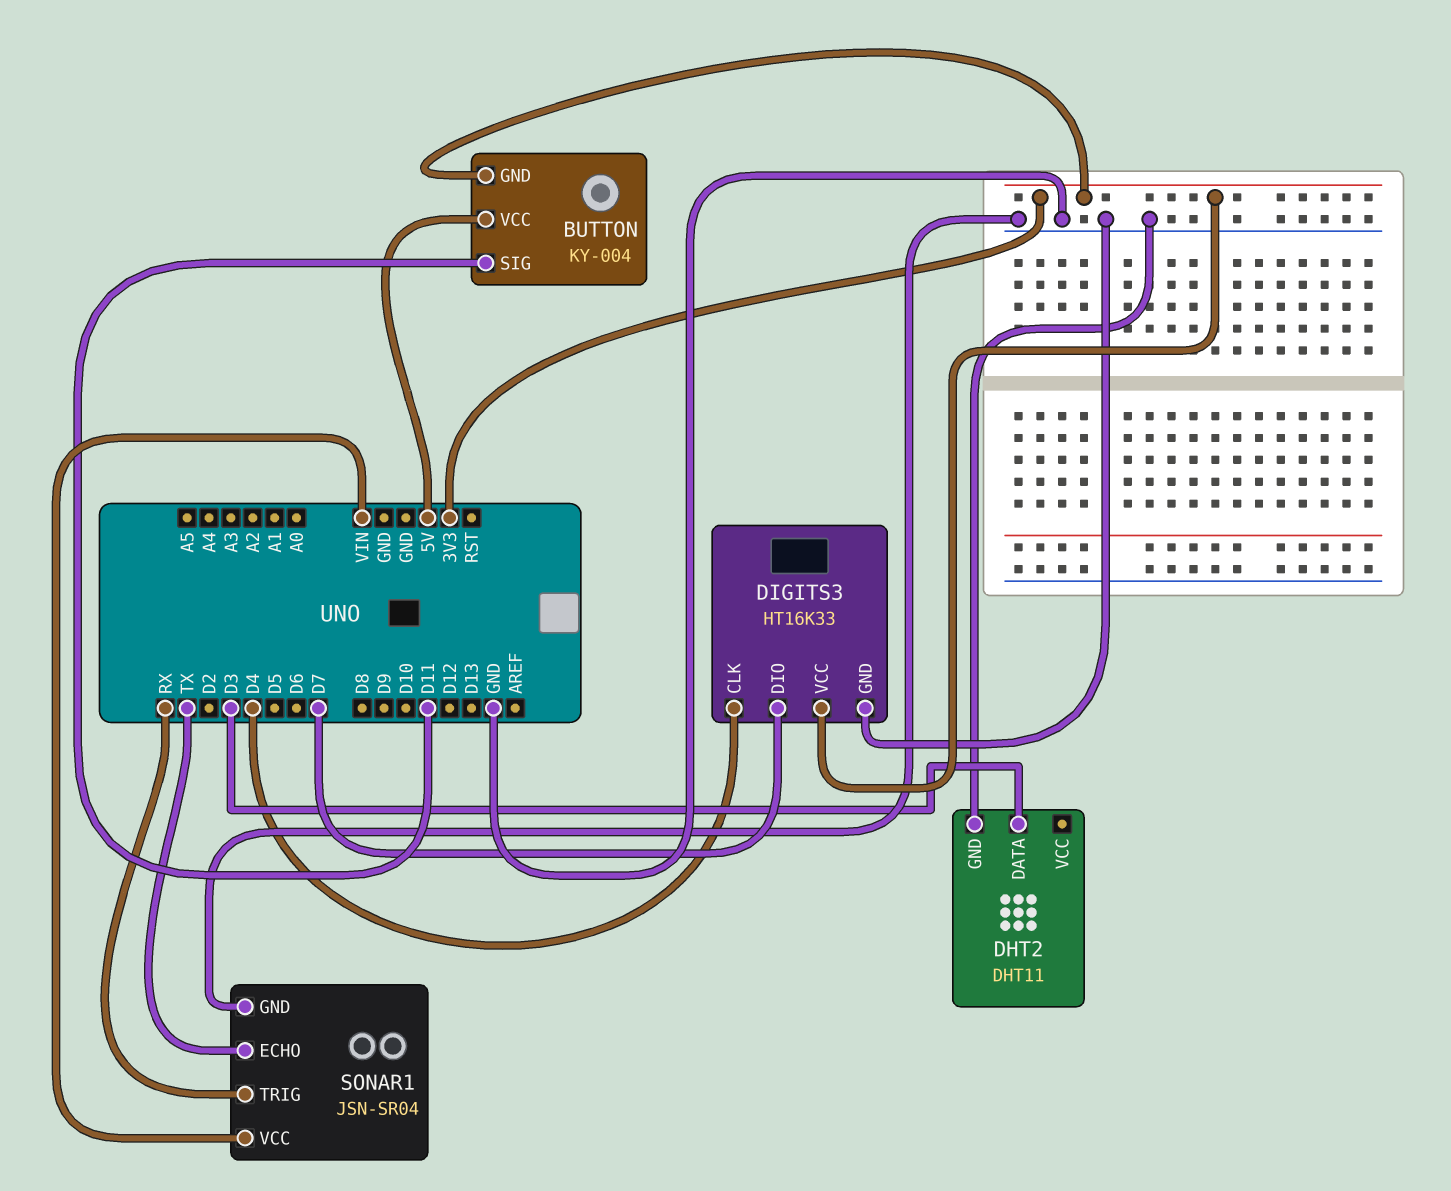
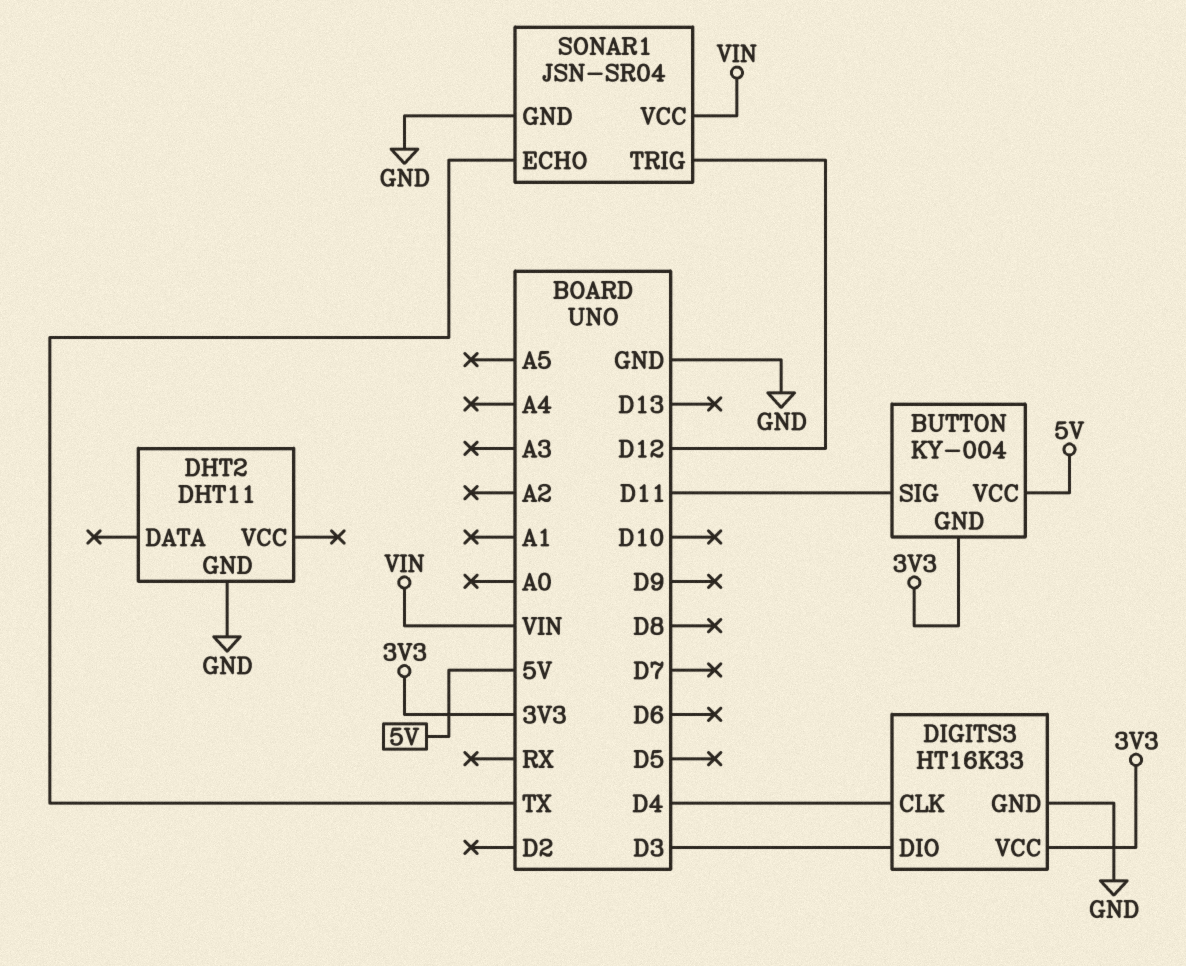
DHT2 pin DATA: D3 -> none
DIGITS3 pin DIO: D7 -> D3
SONAR1 pin TRIG: RX -> D12

